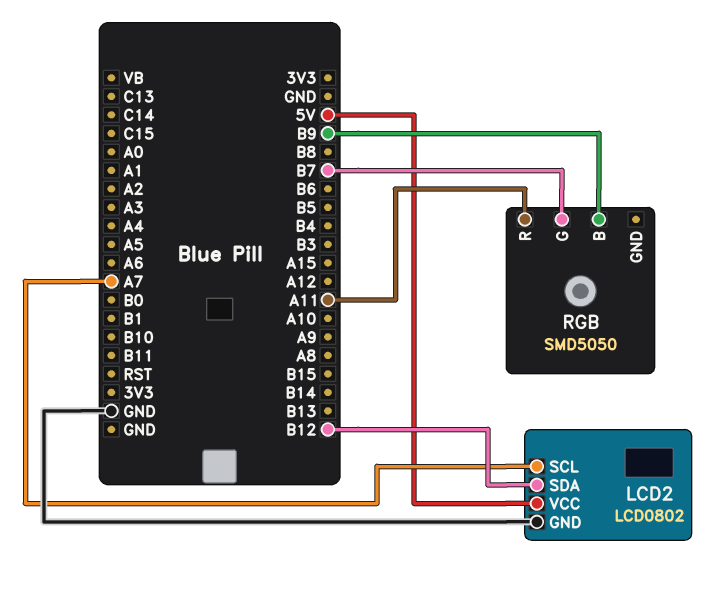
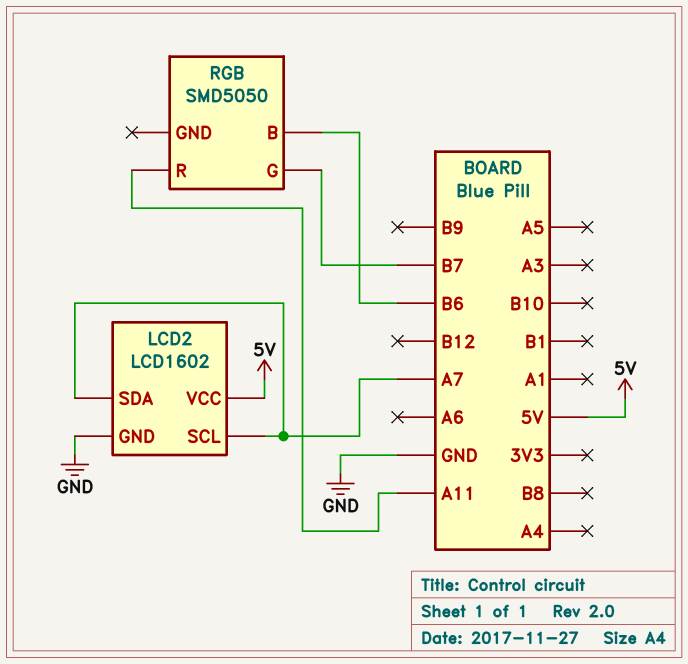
LCD2: LCD0802 -> LCD1602
LCD2 pin SDA: B12 -> A7
RGB pin B: B9 -> B6

